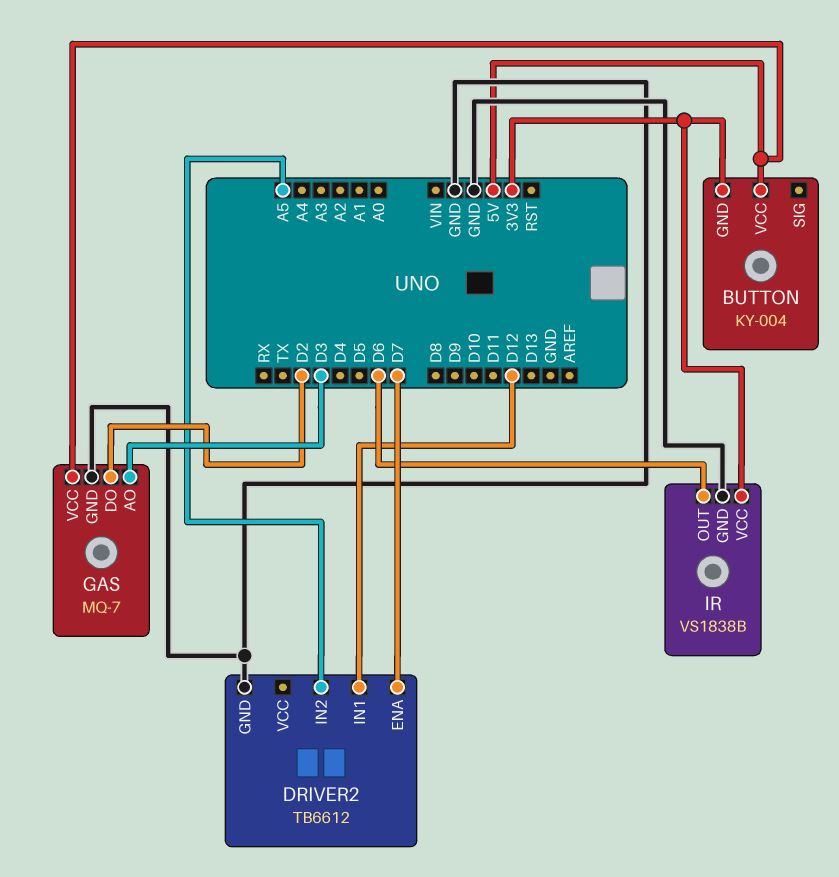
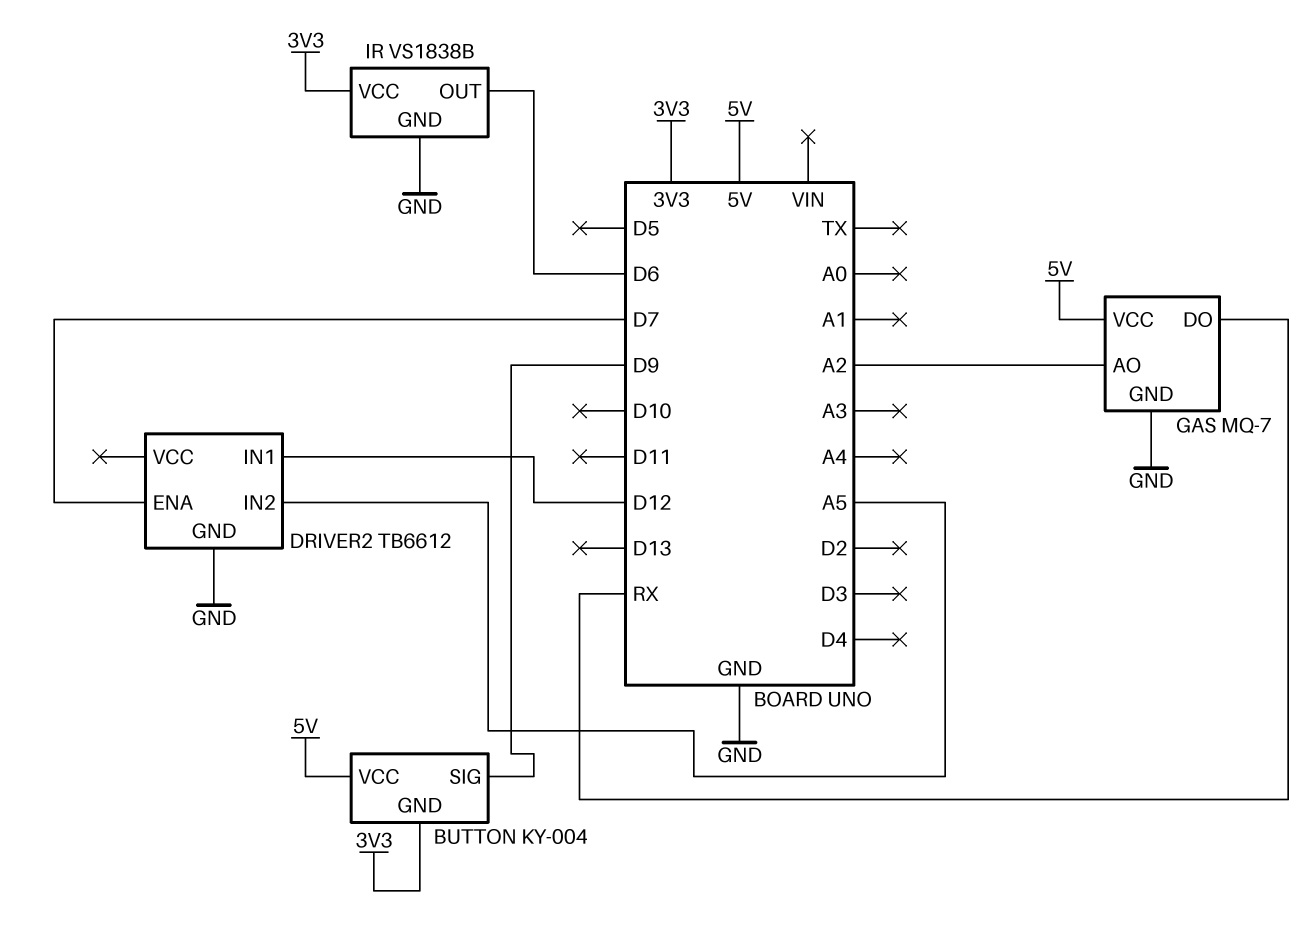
BUTTON pin SIG: none -> D9
GAS pin AO: D3 -> A2
GAS pin DO: D2 -> RX

